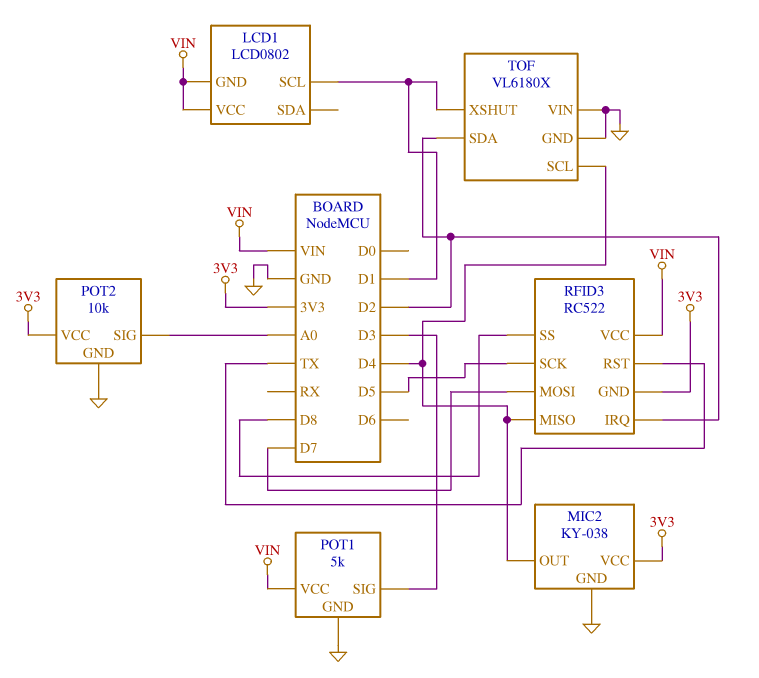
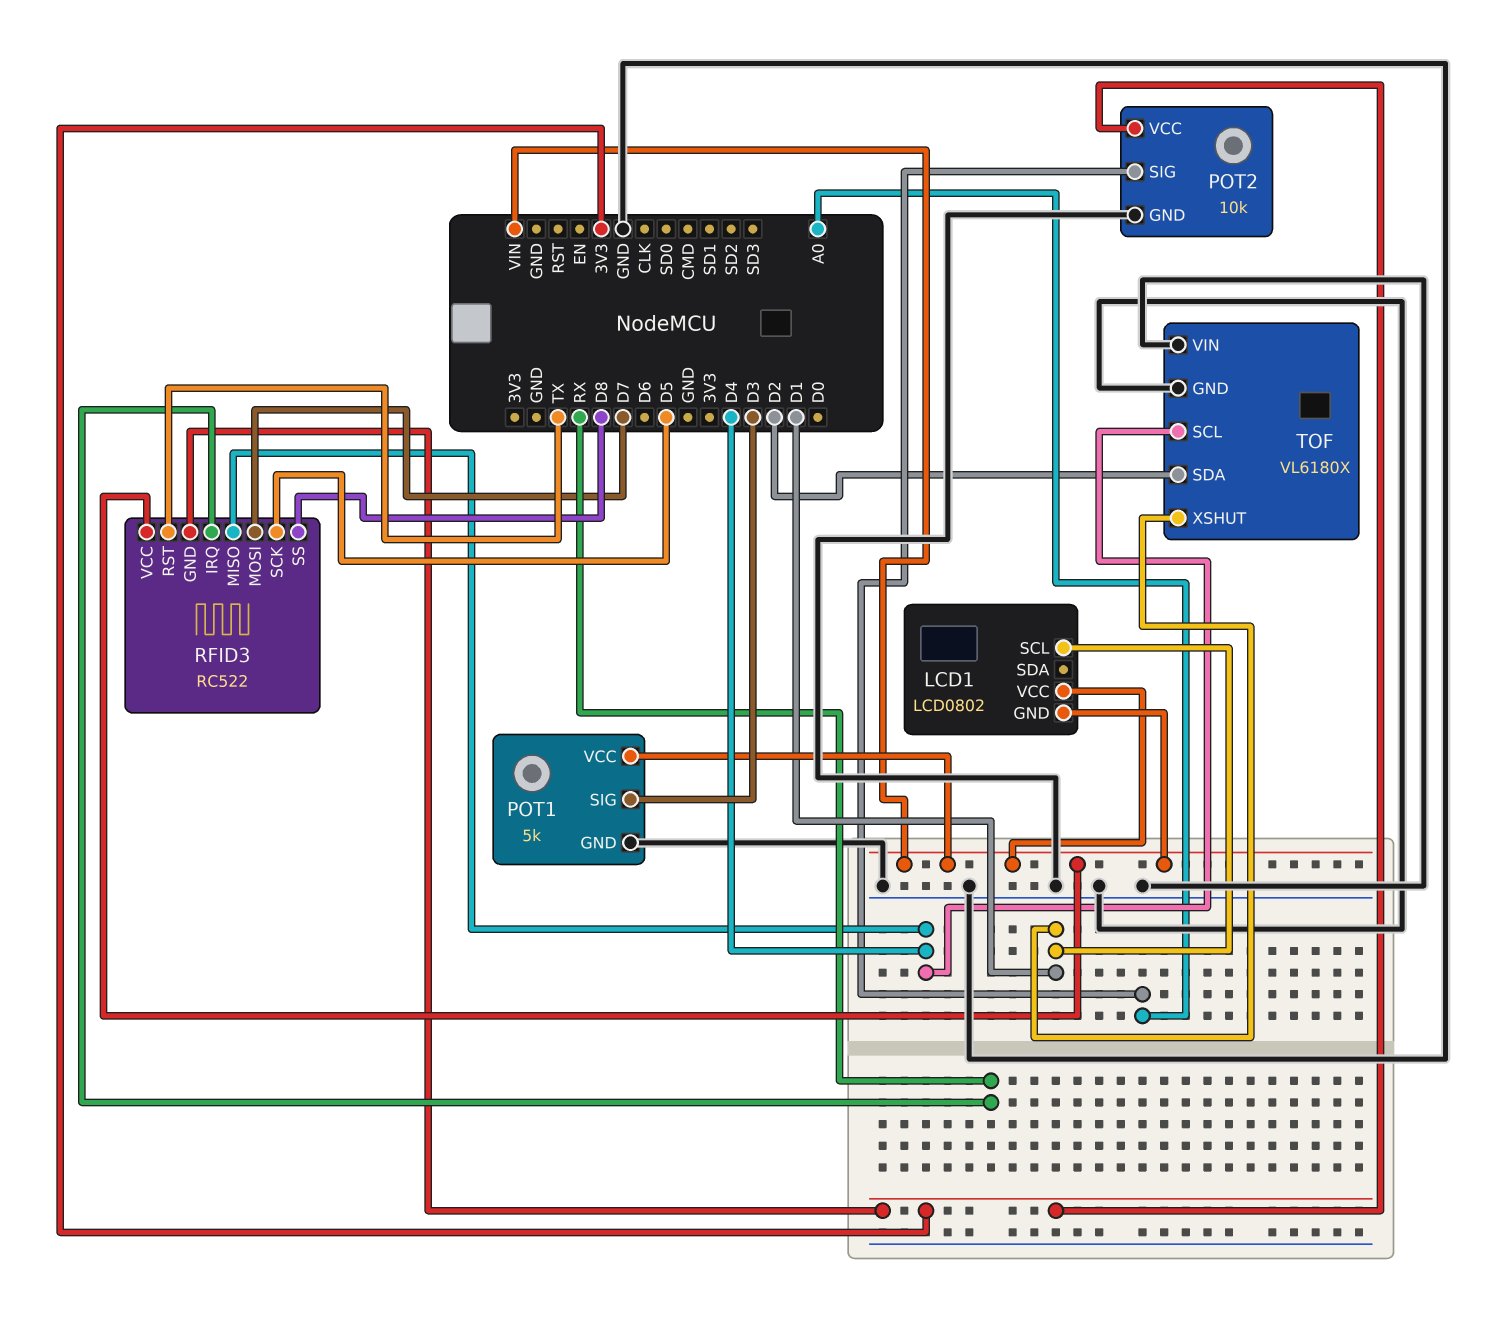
MIC2: KY-038 -> none
MIC2 pin GND: GND -> none
MIC2 pin OUT: D4 -> none
MIC2 pin VCC: 3V3 -> none
RFID3 pin IRQ: D2 -> RX

